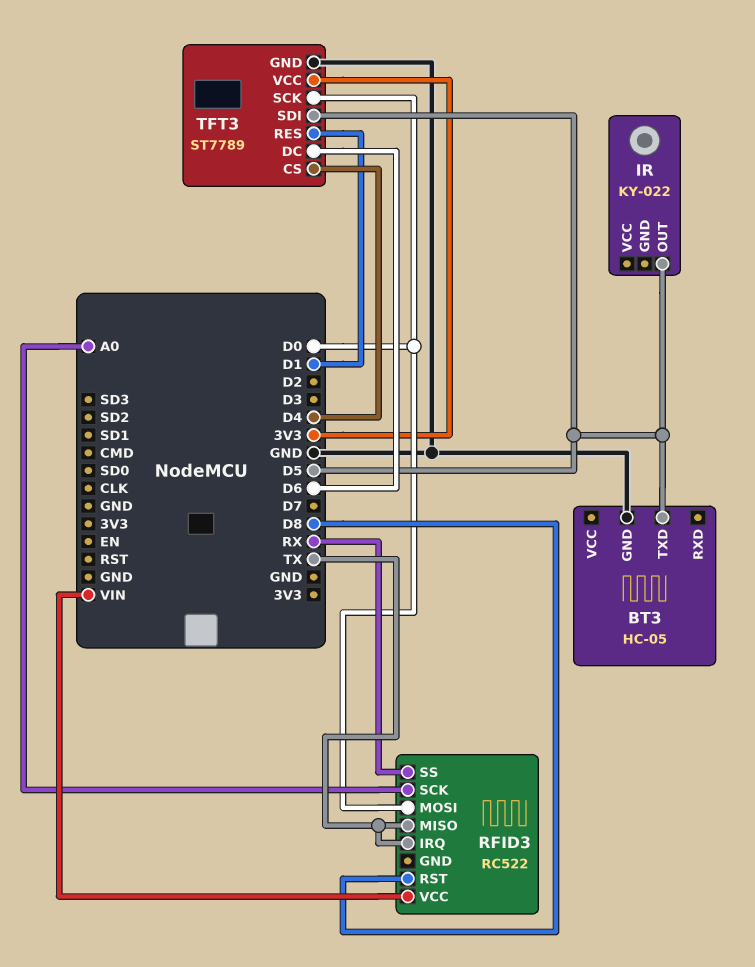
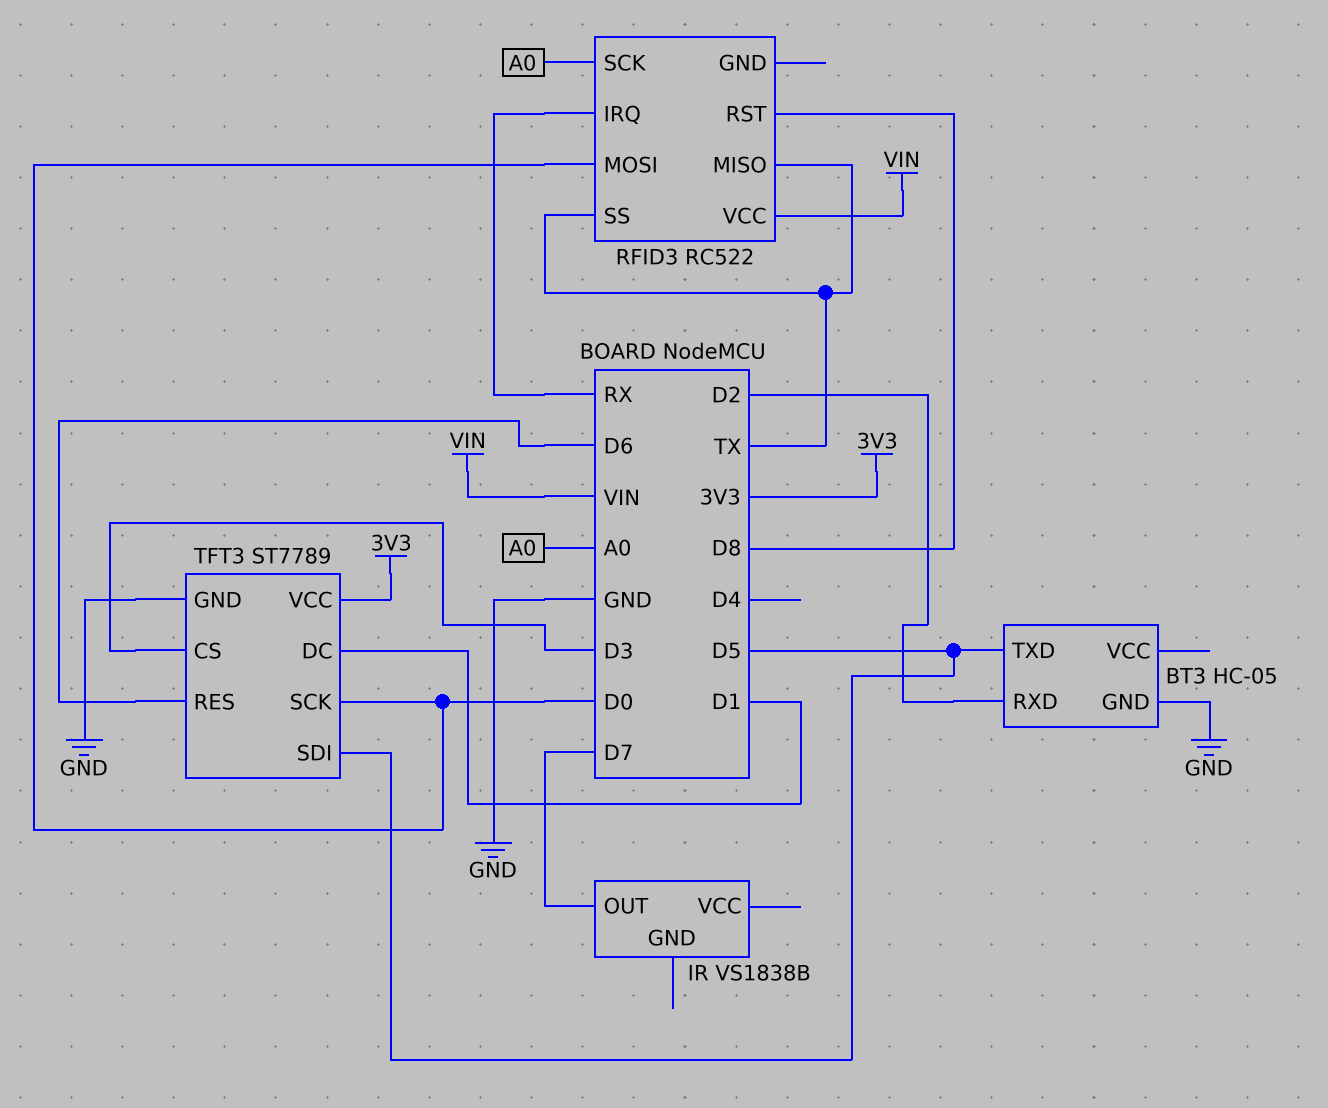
BT3 pin RXD: none -> D2
IR: KY-022 -> VS1838B
IR pin OUT: D5 -> D7
RFID3 pin IRQ: TX -> RX
RFID3 pin SS: RX -> TX
TFT3 pin CS: D4 -> D3
TFT3 pin DC: D6 -> D1
TFT3 pin RES: D1 -> D6

